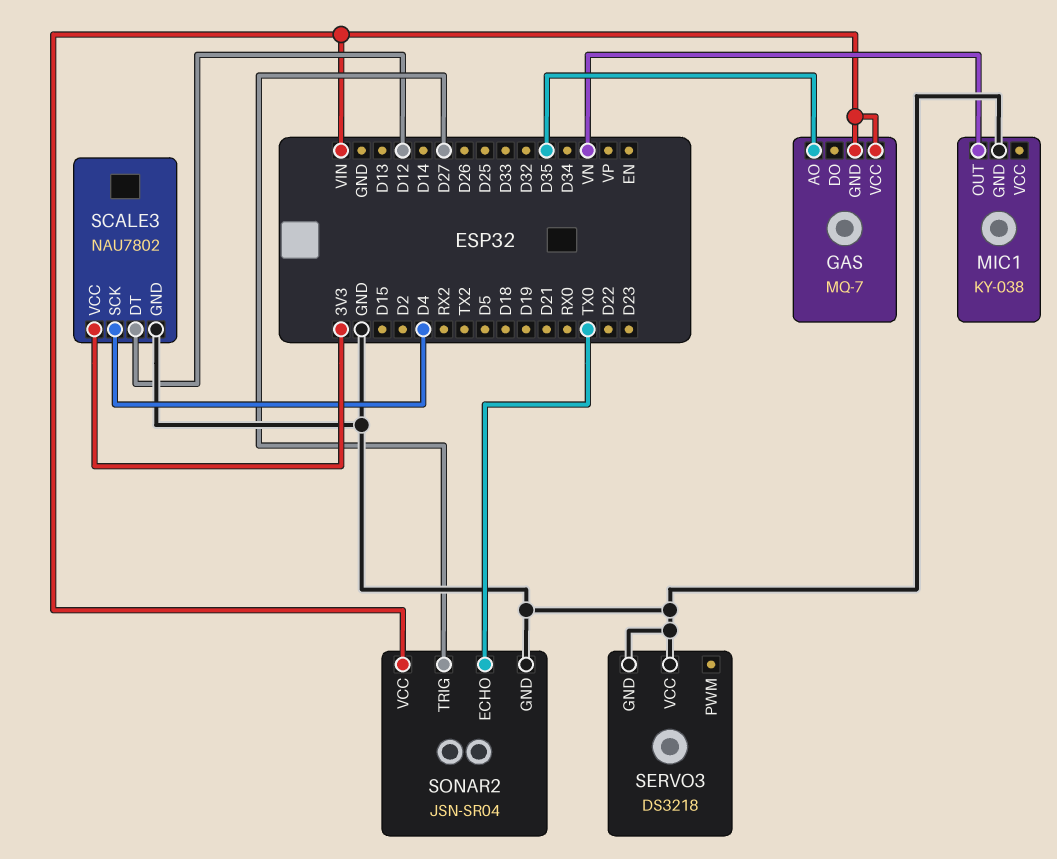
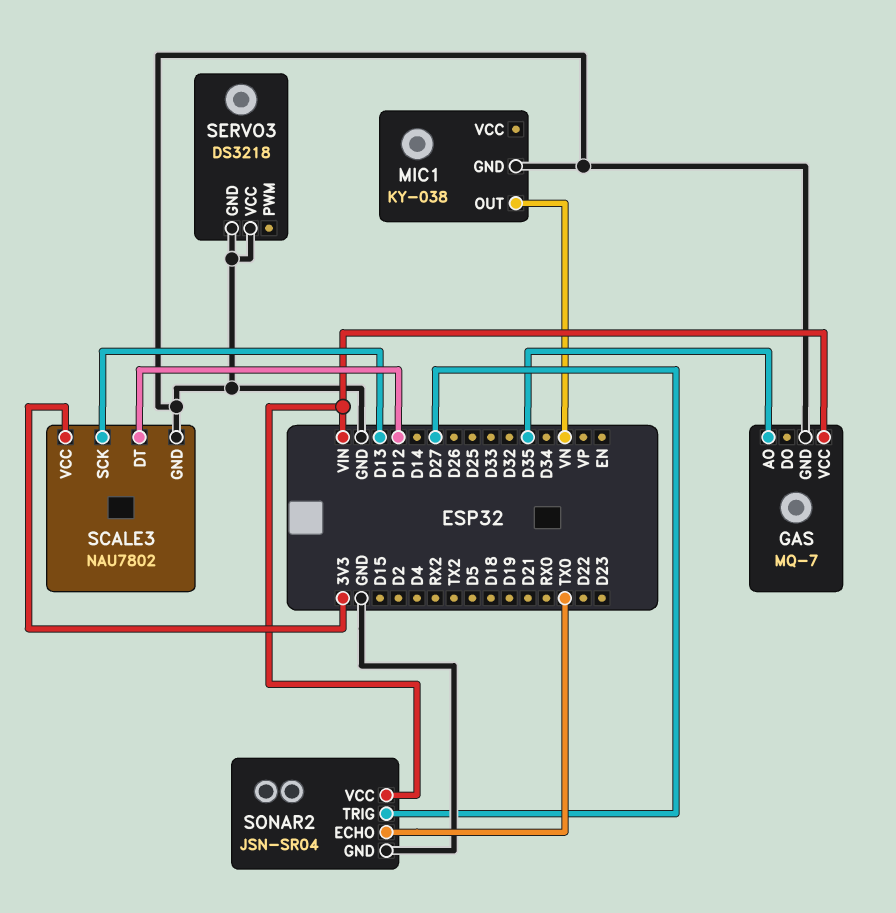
GAS pin GND: VIN -> GND
SCALE3 pin SCK: D4 -> D13

